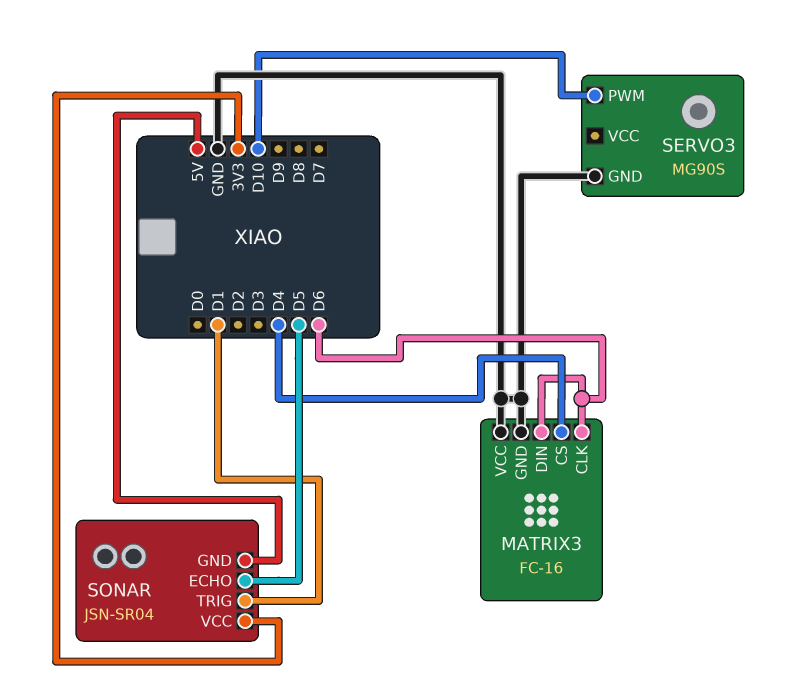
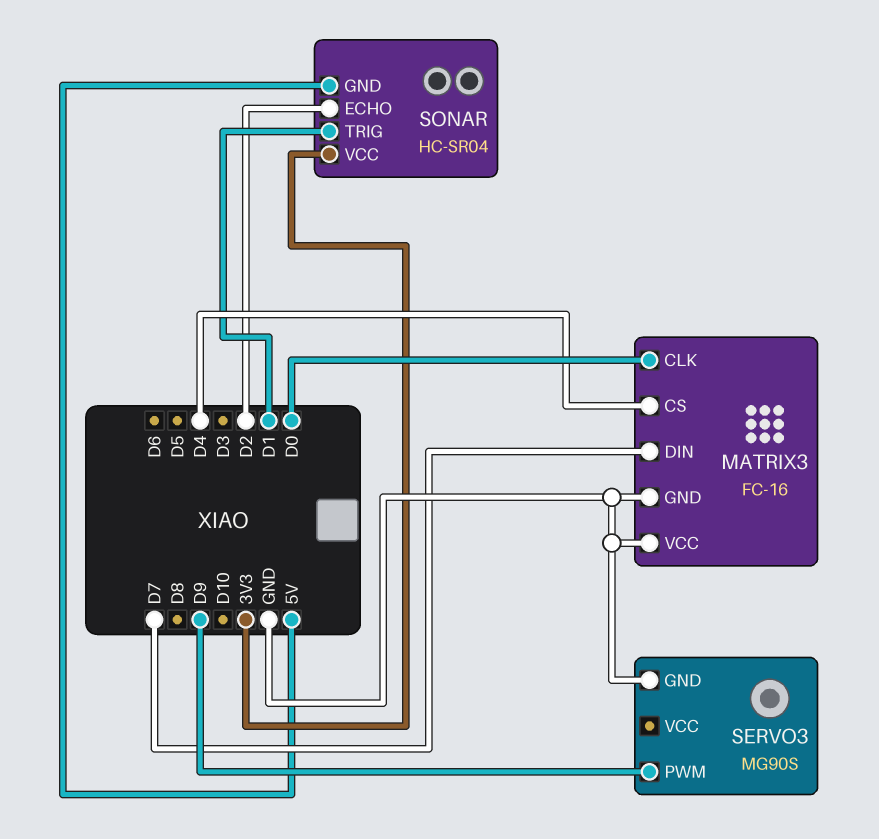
MATRIX3 pin CLK: D6 -> D0
MATRIX3 pin DIN: D6 -> D7
SERVO3 pin PWM: D10 -> D9
SONAR: JSN-SR04 -> HC-SR04
SONAR pin ECHO: D5 -> D2

